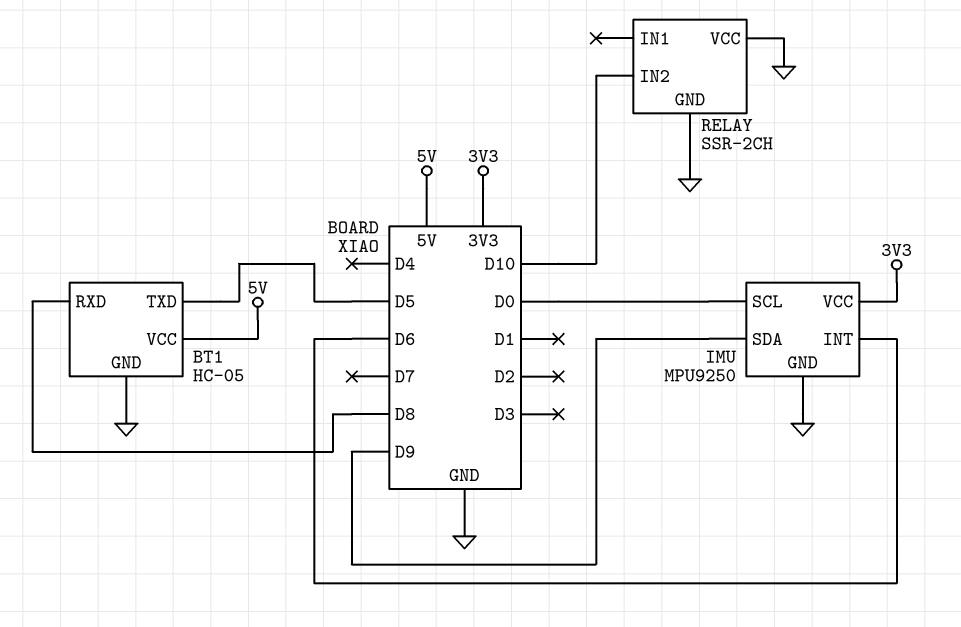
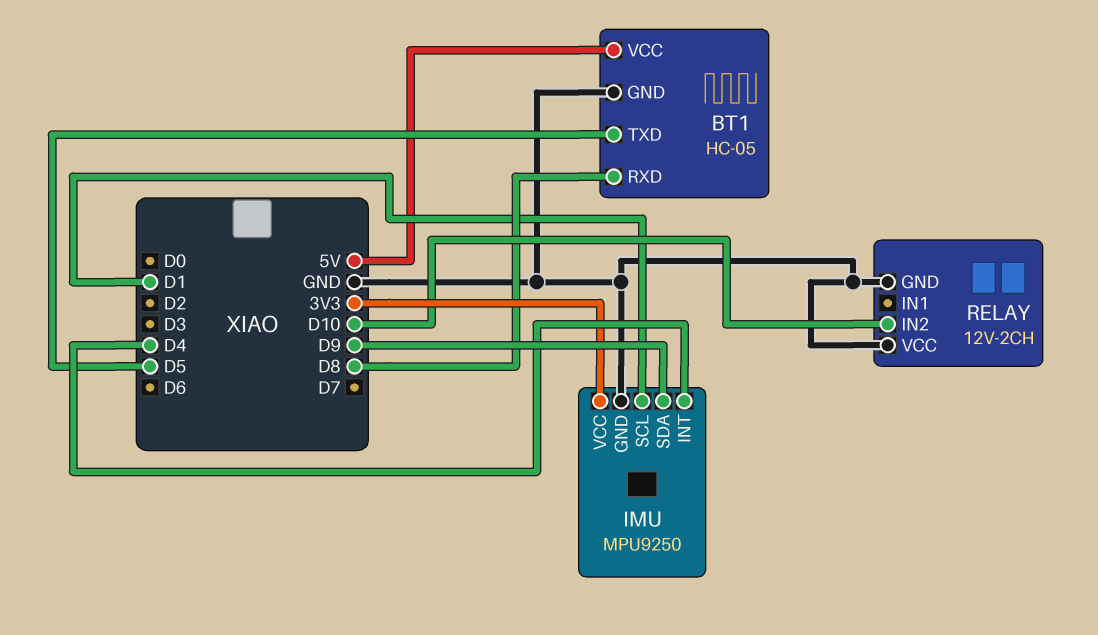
IMU pin INT: D6 -> D4
IMU pin SCL: D0 -> D1
RELAY: SSR-2CH -> 12V-2CH

